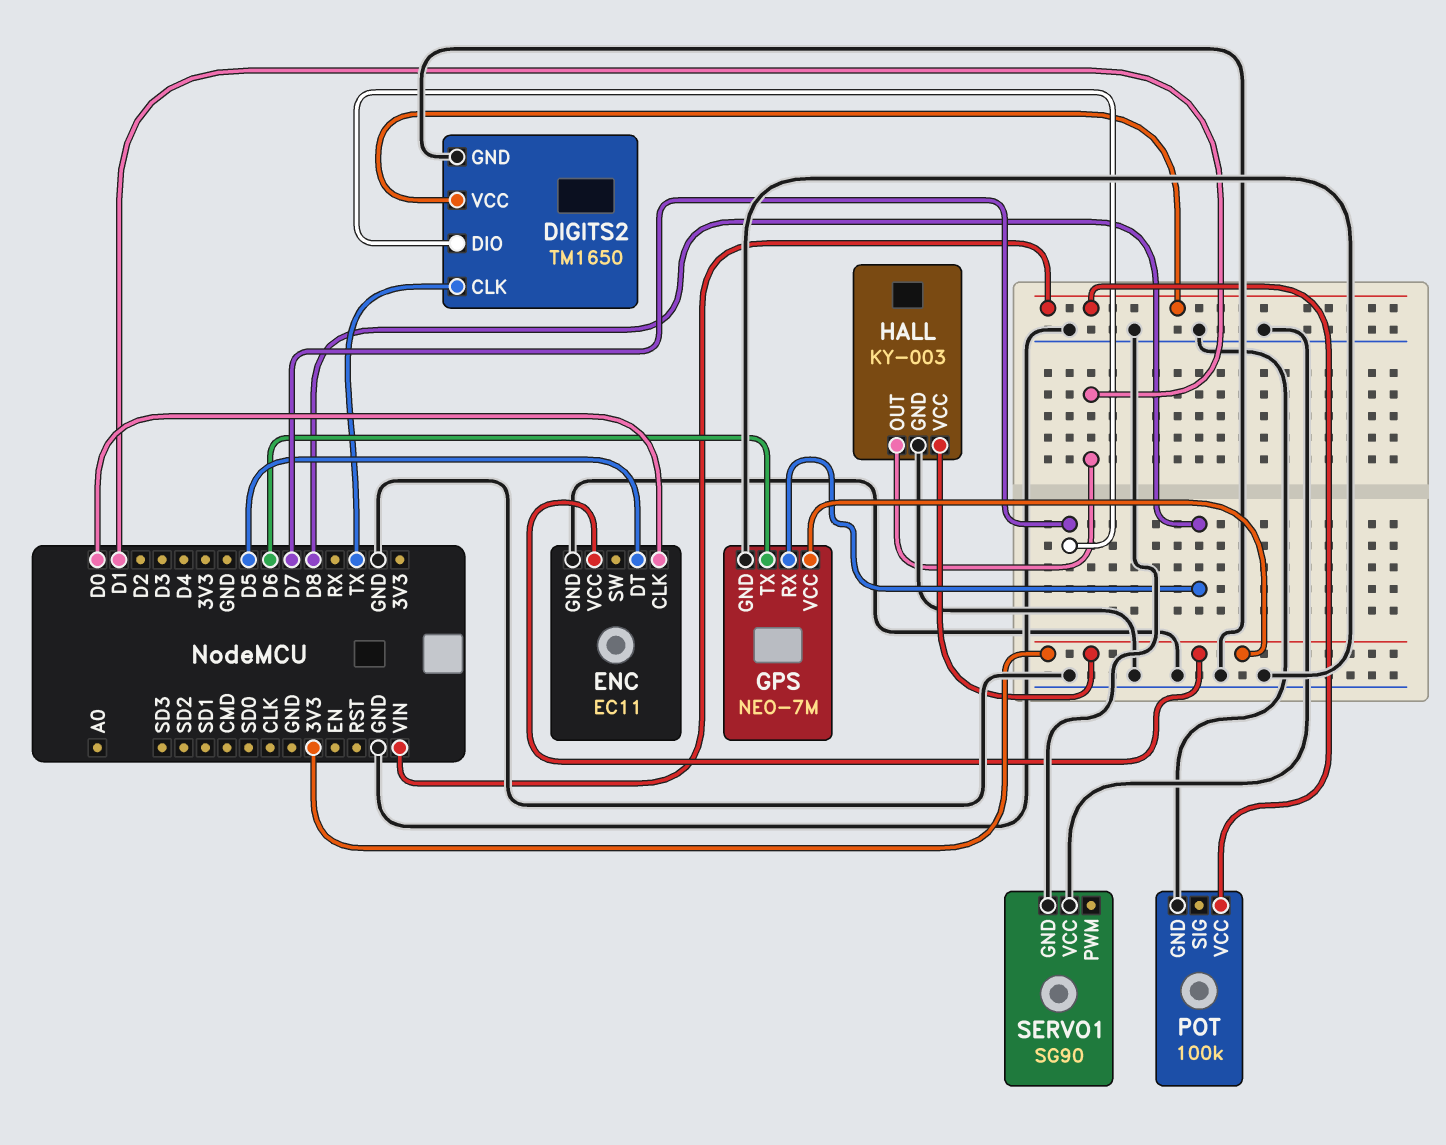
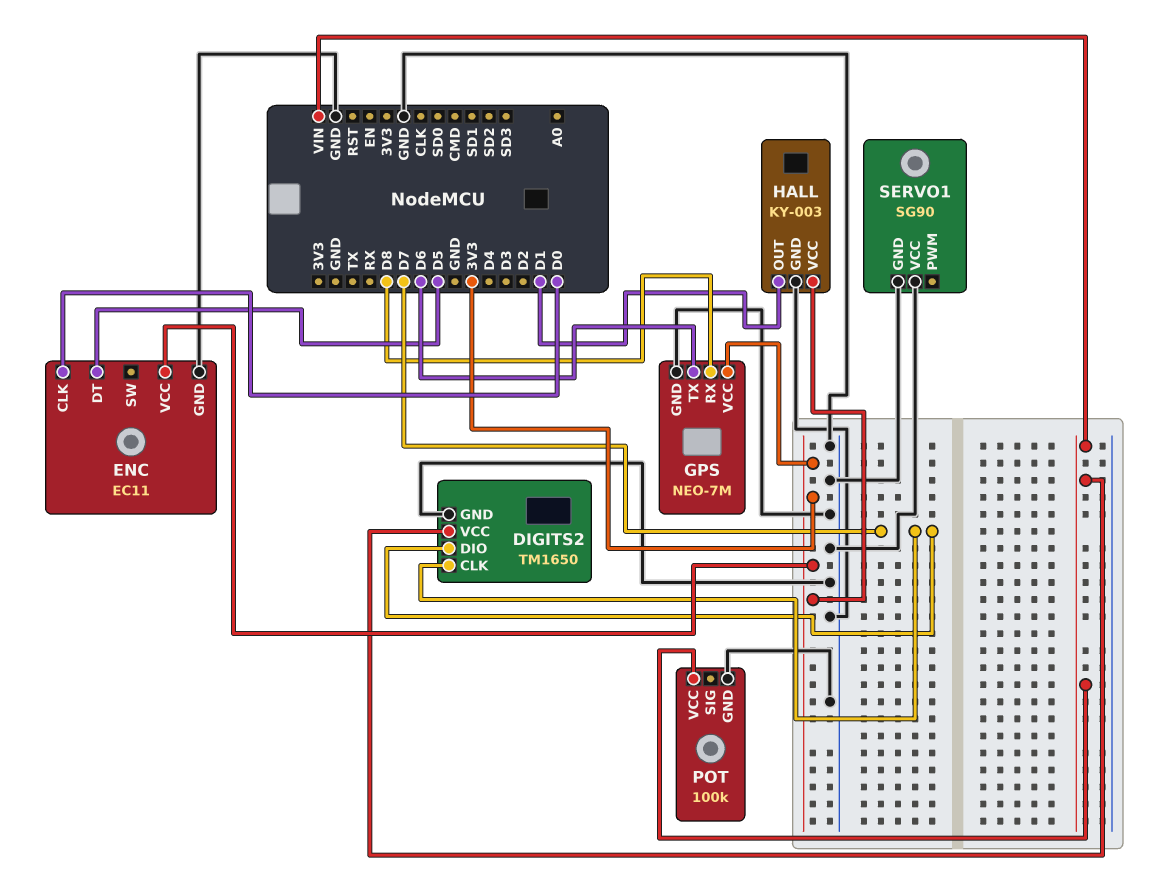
DIGITS2 pin CLK: TX -> D7

